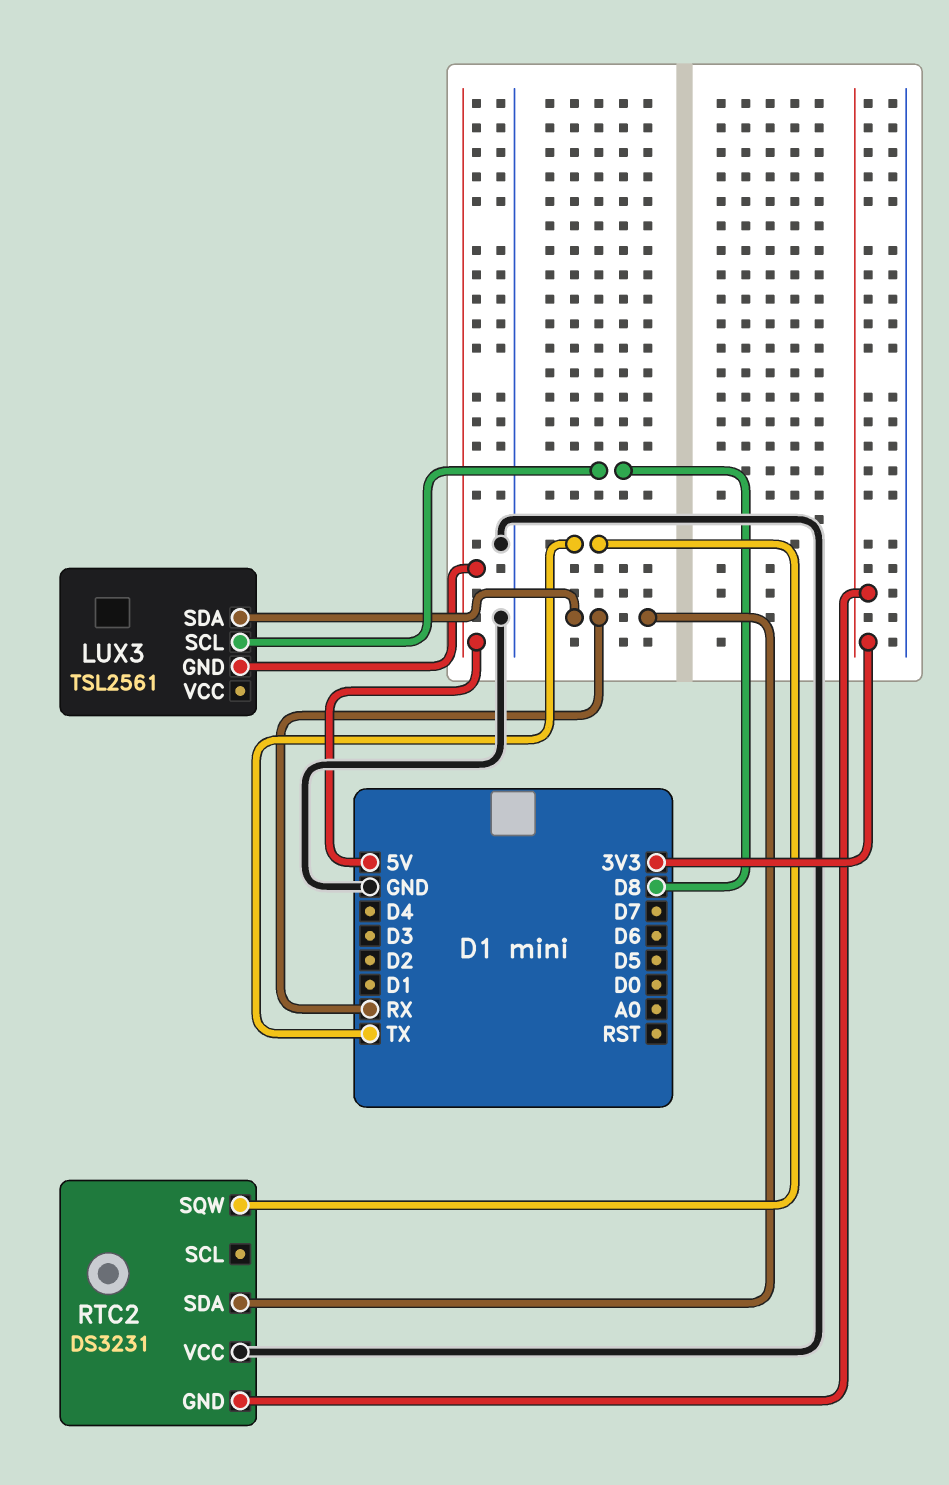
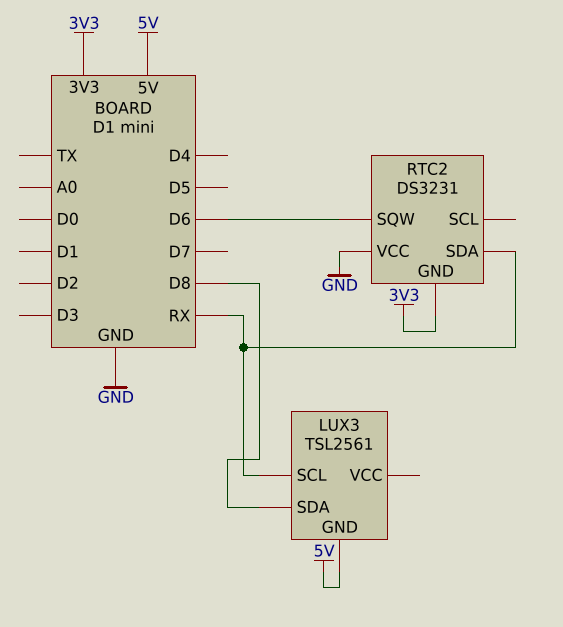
LUX3 pin SCL: D8 -> RX
LUX3 pin SDA: RX -> D8
RTC2 pin SQW: TX -> D6

